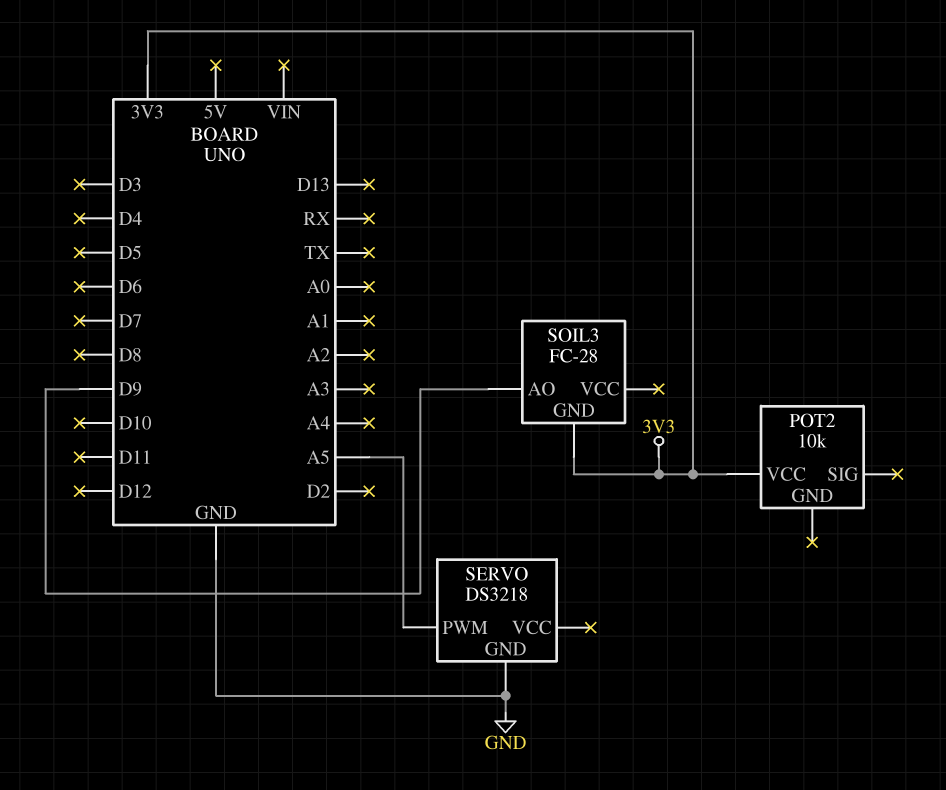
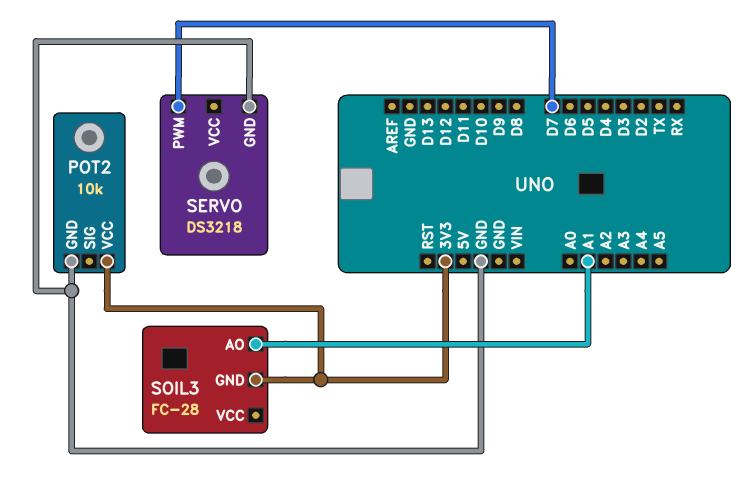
POT2 pin GND: none -> GND
SERVO pin PWM: A5 -> D7
SOIL3 pin AO: D9 -> A1

